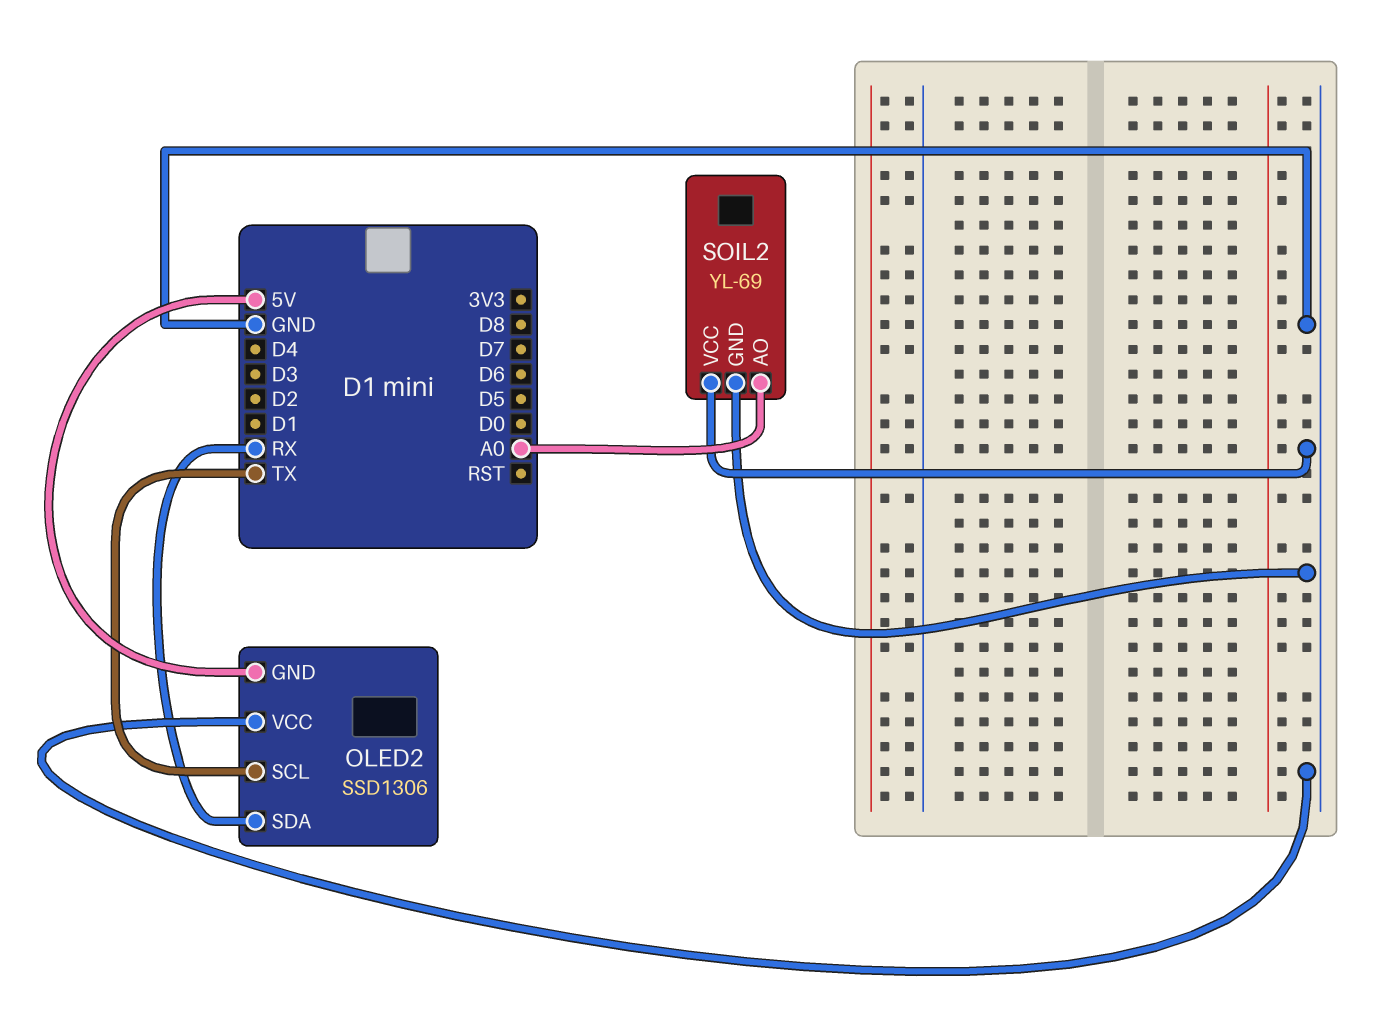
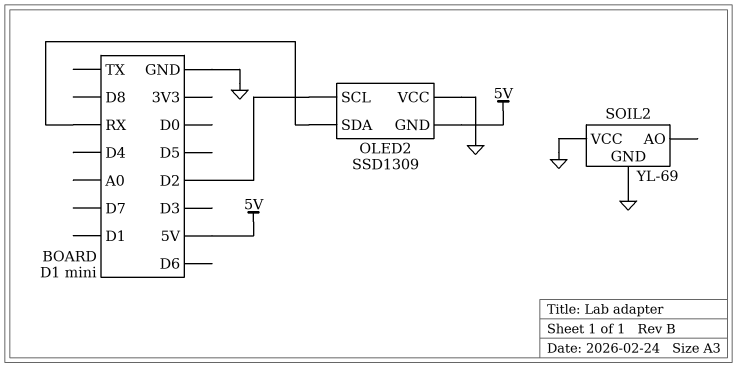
OLED2: SSD1306 -> SSD1309
OLED2 pin SCL: TX -> D2
SOIL2 pin AO: A0 -> none

